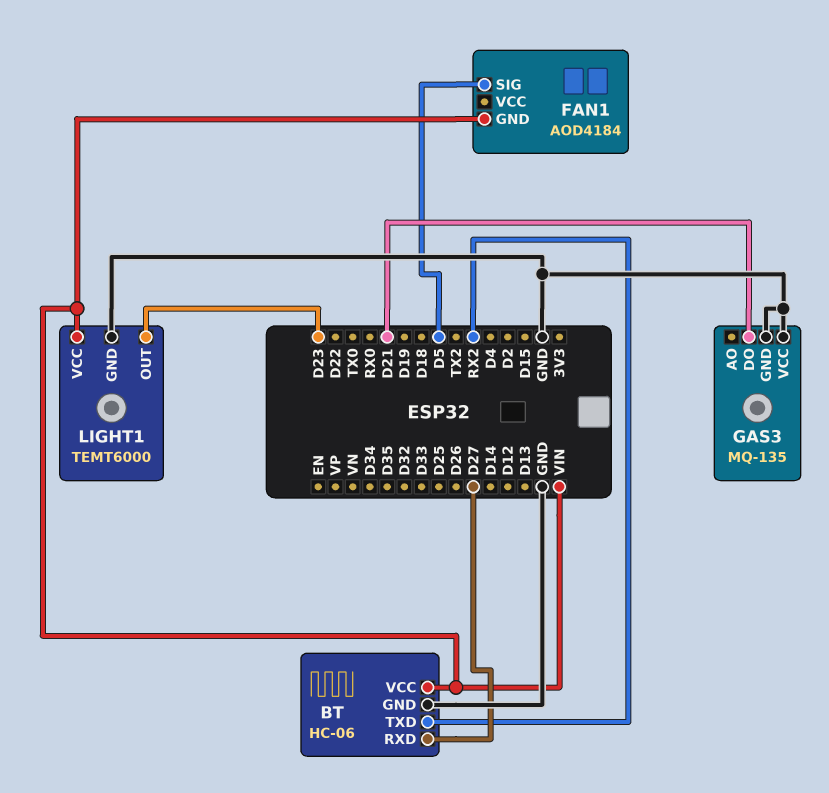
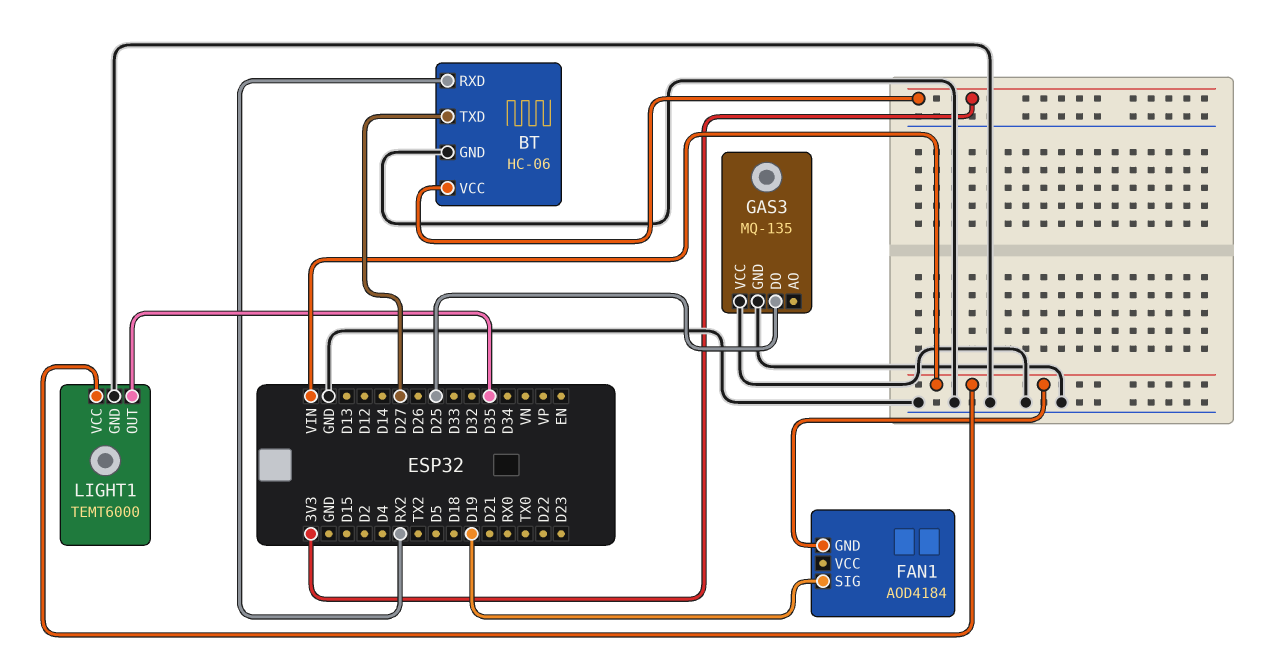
BT pin RXD: D27 -> RX2
BT pin TXD: RX2 -> D27
BT pin VCC: VIN -> 3V3
FAN1 pin SIG: D5 -> D19
GAS3 pin DO: D21 -> D25
LIGHT1 pin OUT: D23 -> D35

